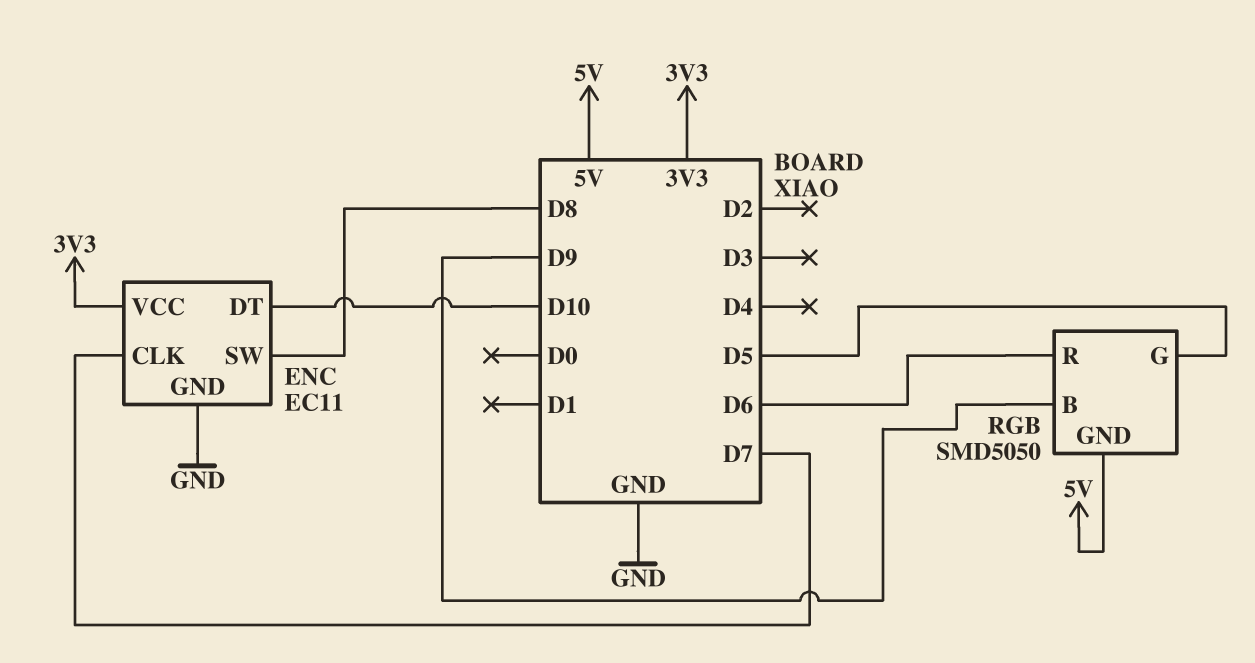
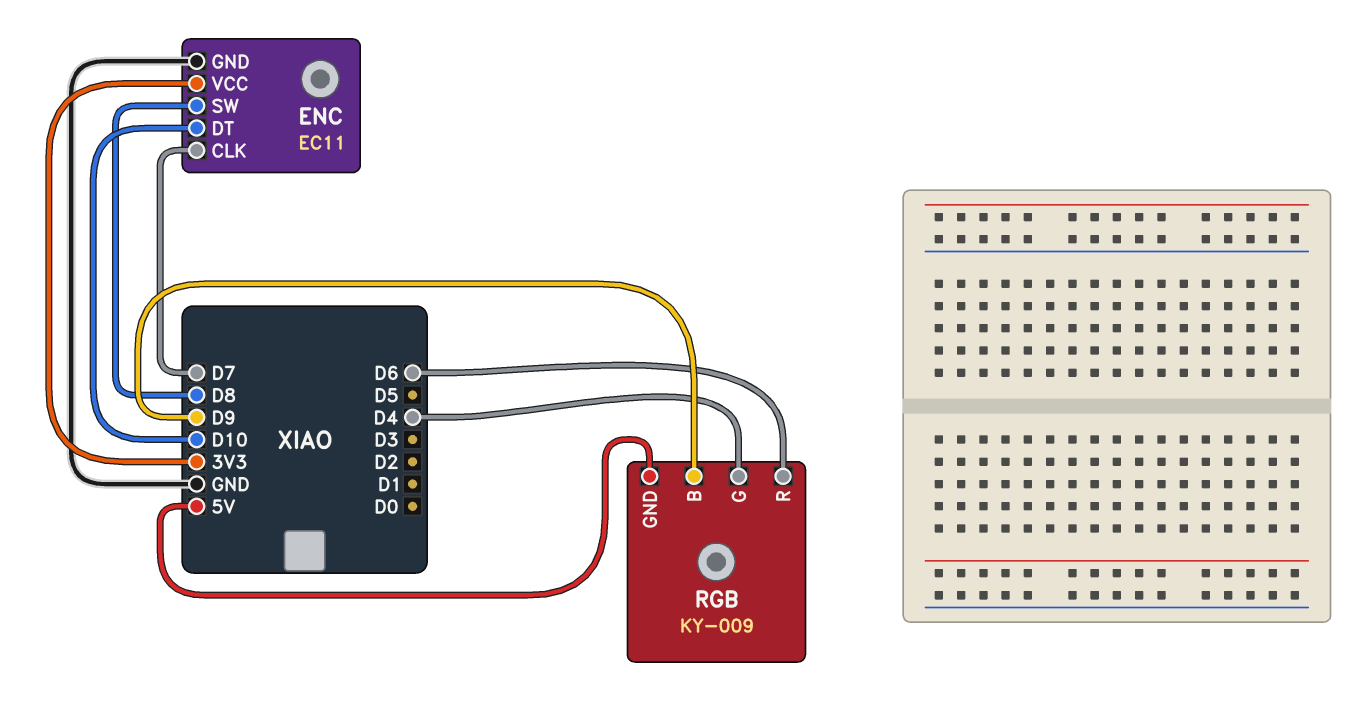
RGB: SMD5050 -> KY-009
RGB pin G: D5 -> D4

